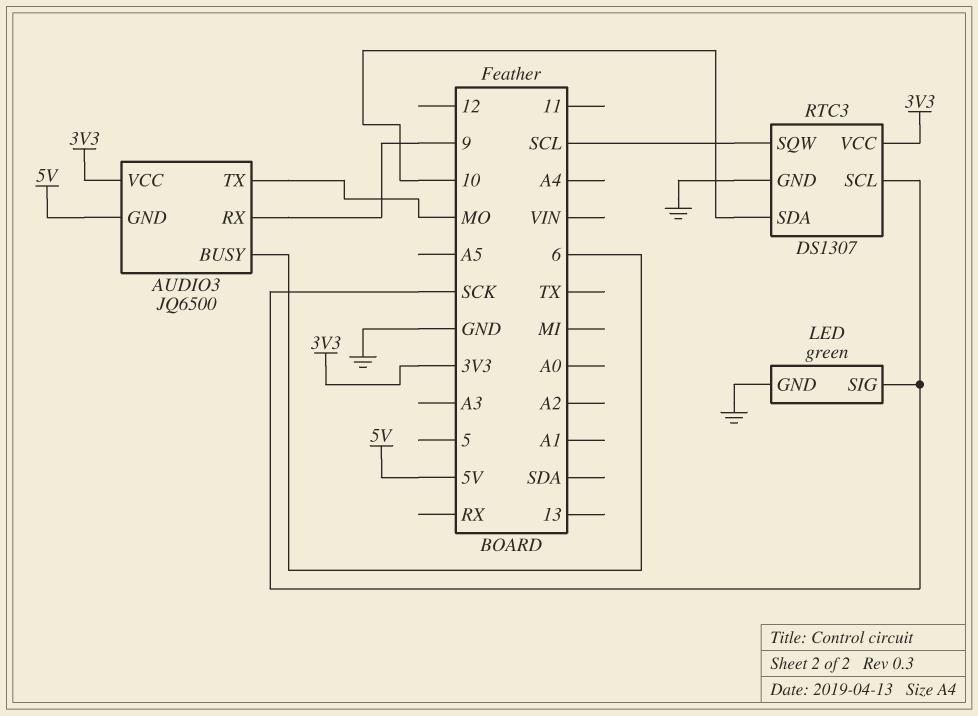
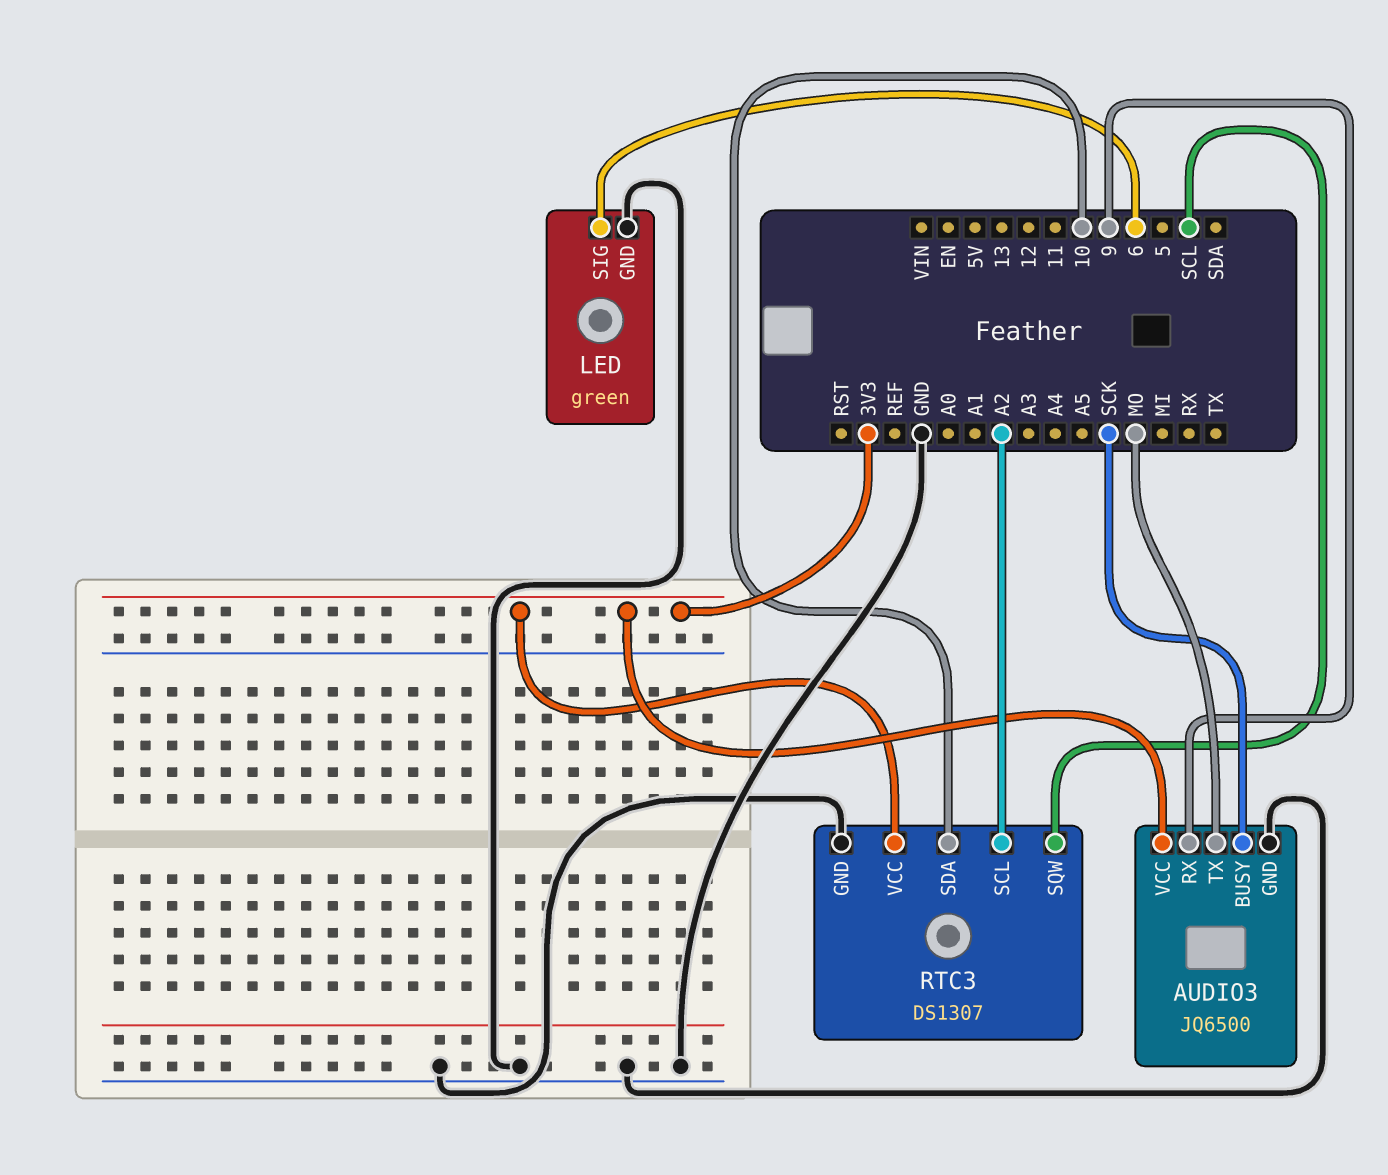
AUDIO3 pin BUSY: 6 -> SCK
AUDIO3 pin GND: 5V -> GND
LED pin SIG: SCK -> 6
RTC3 pin SCL: SCK -> A2

